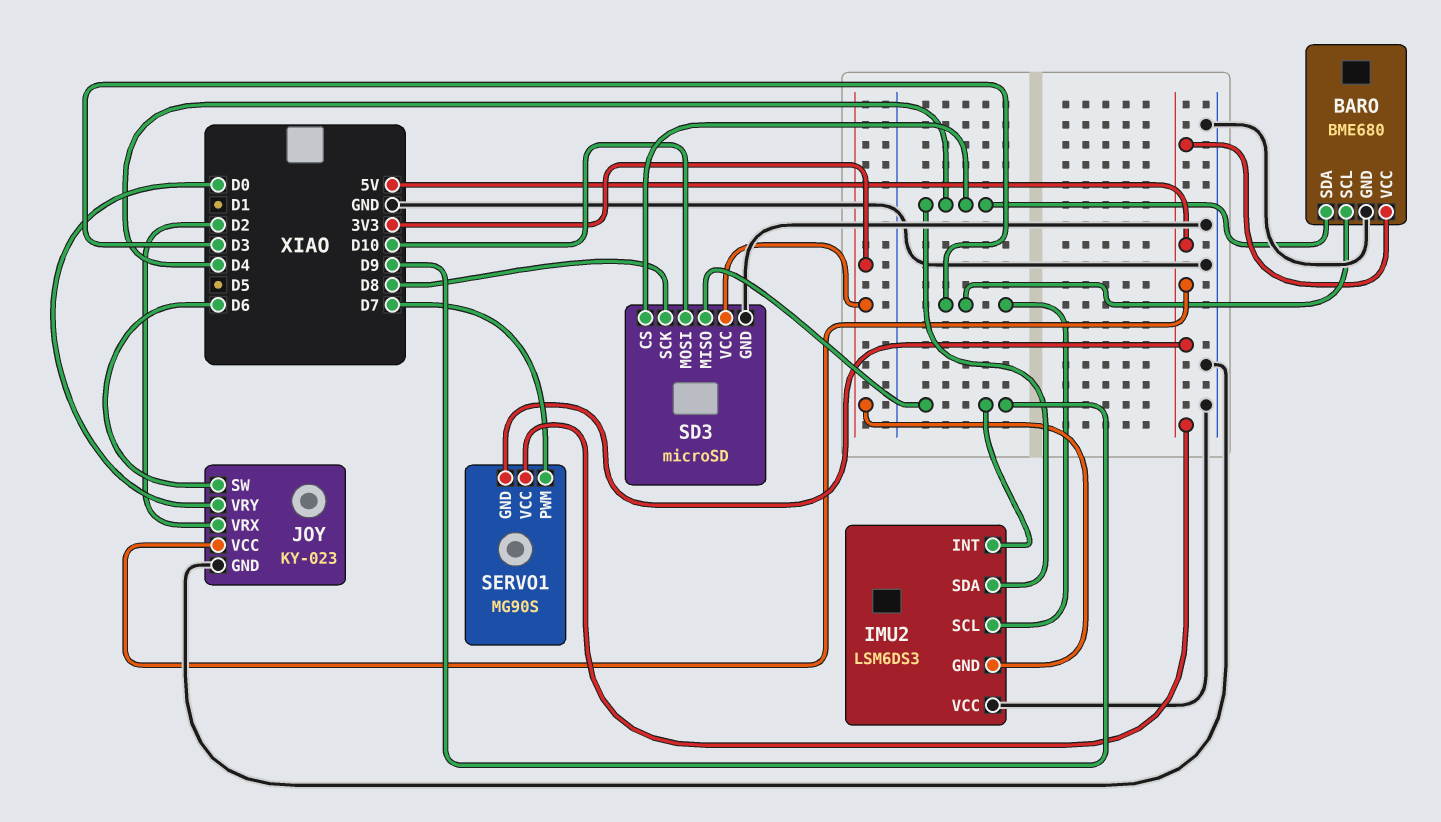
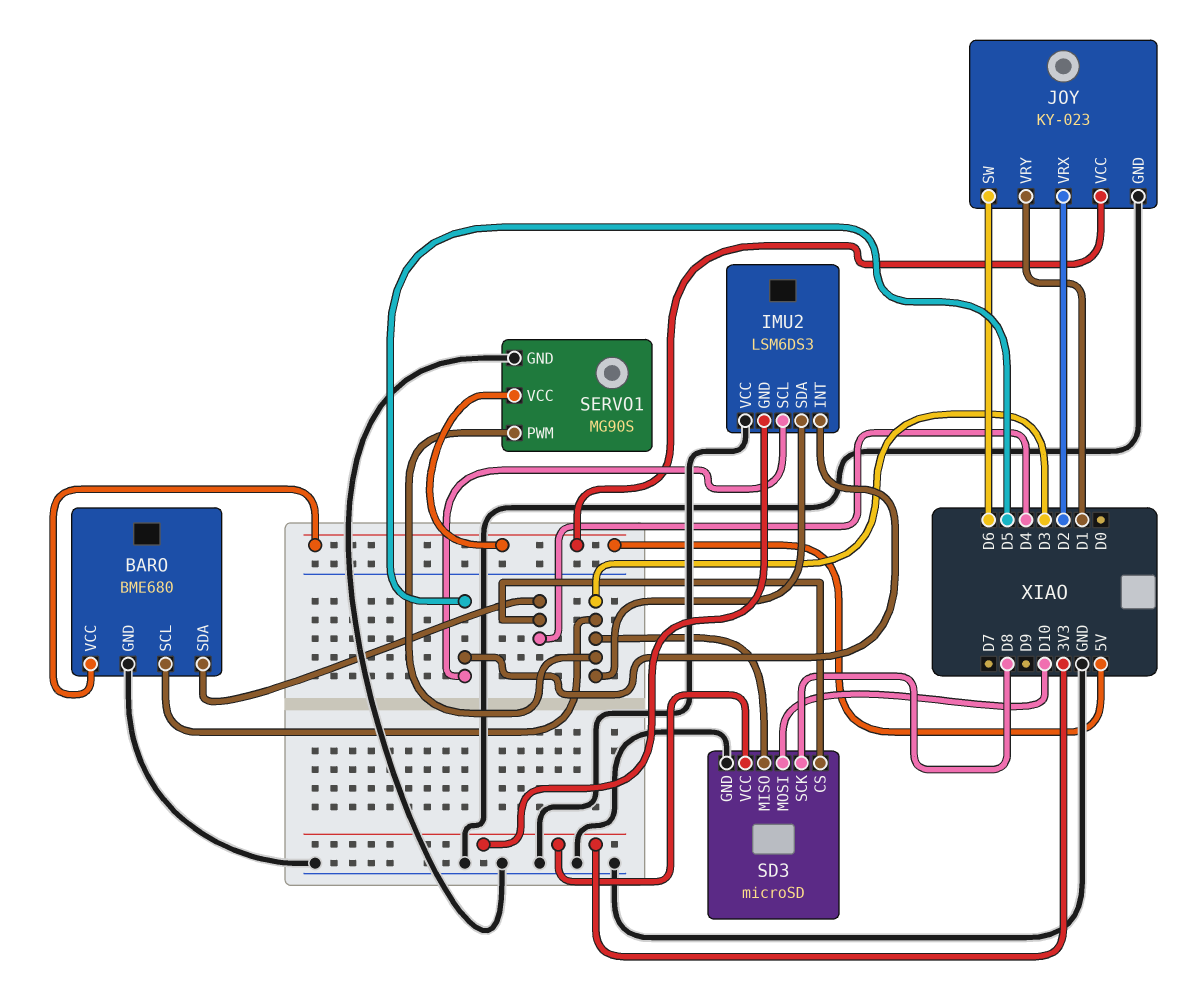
IMU2 pin INT: D9 -> D5
IMU2 pin SCL: D3 -> D5
IMU2 pin SDA: D4 -> D3
JOY pin VRY: D0 -> D1
SD3 pin MISO: D9 -> D3
SERVO1 pin GND: 5V -> GND
SERVO1 pin PWM: D7 -> D3

